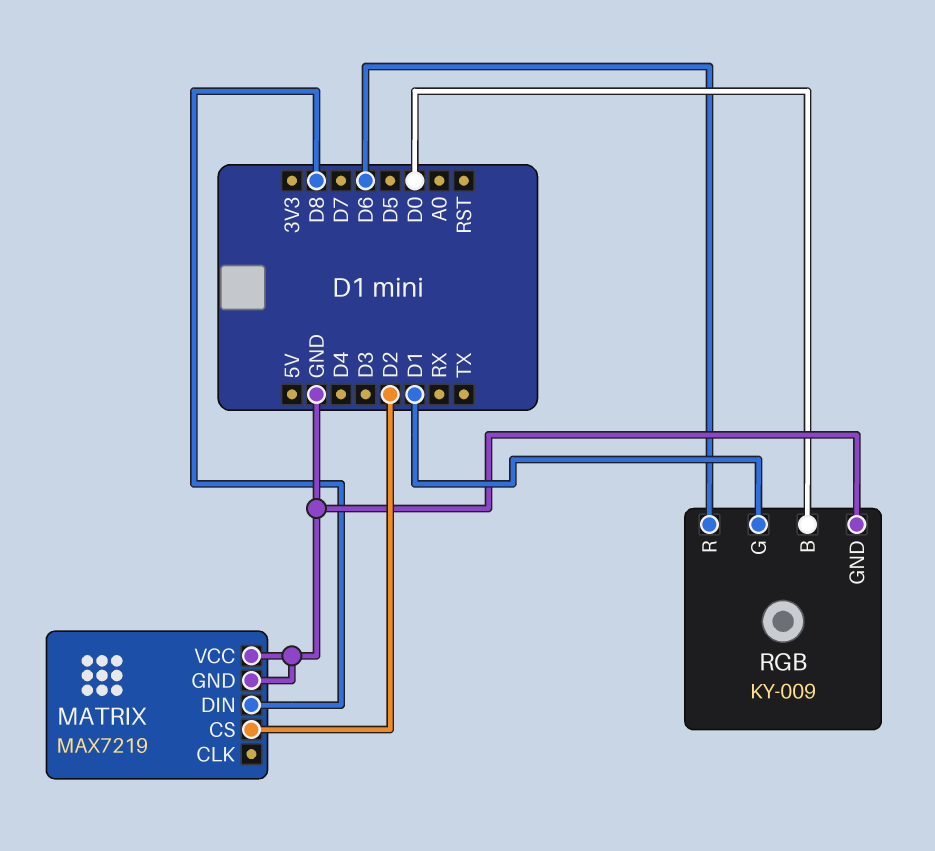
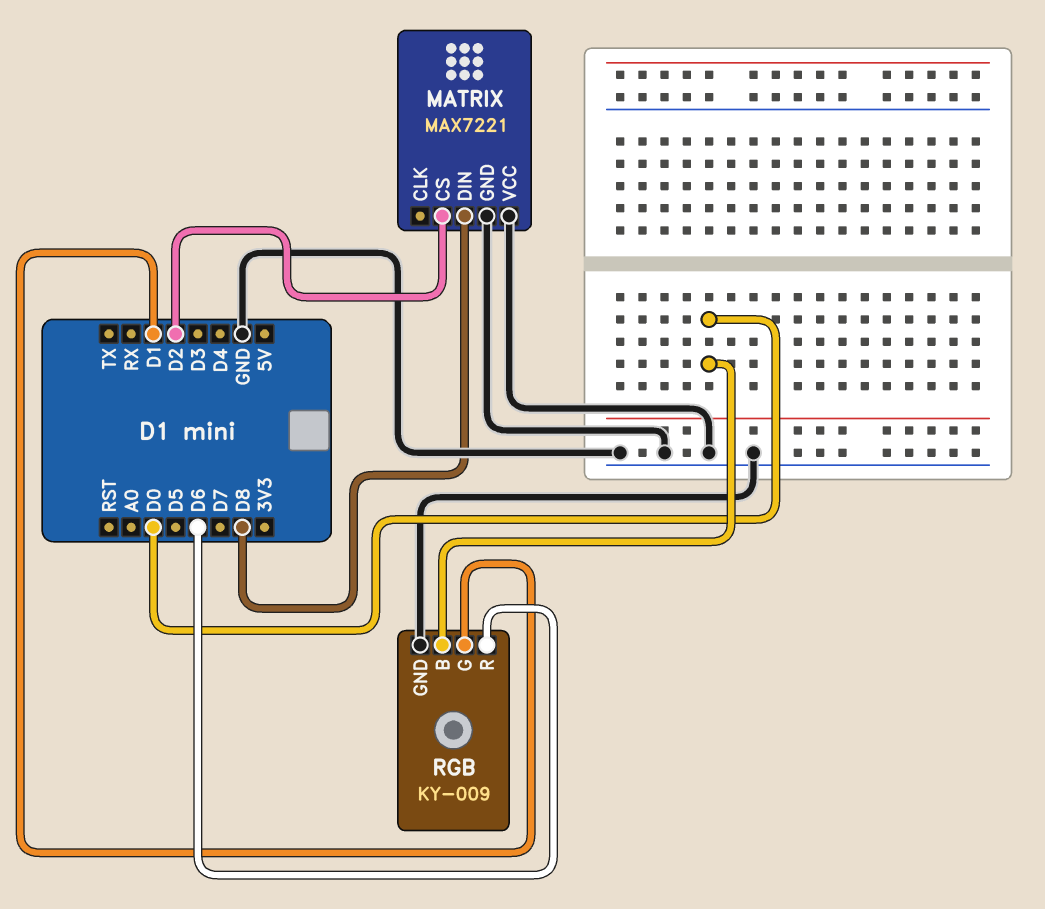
MATRIX: MAX7219 -> MAX7221

